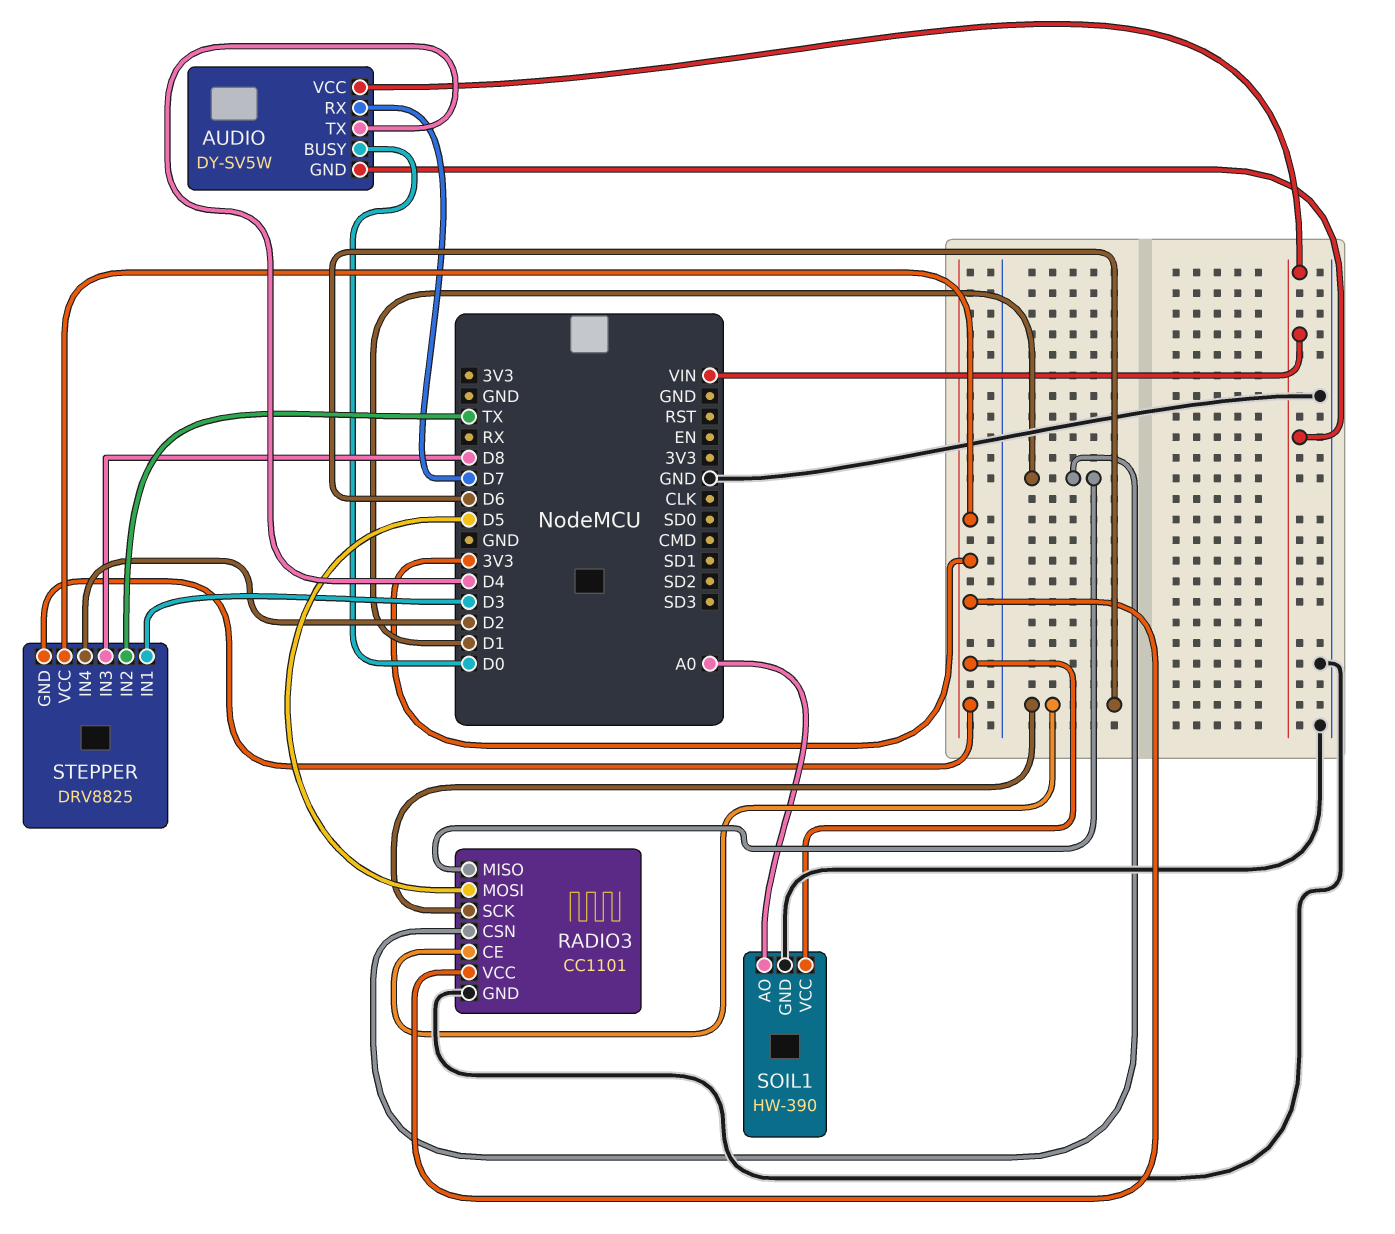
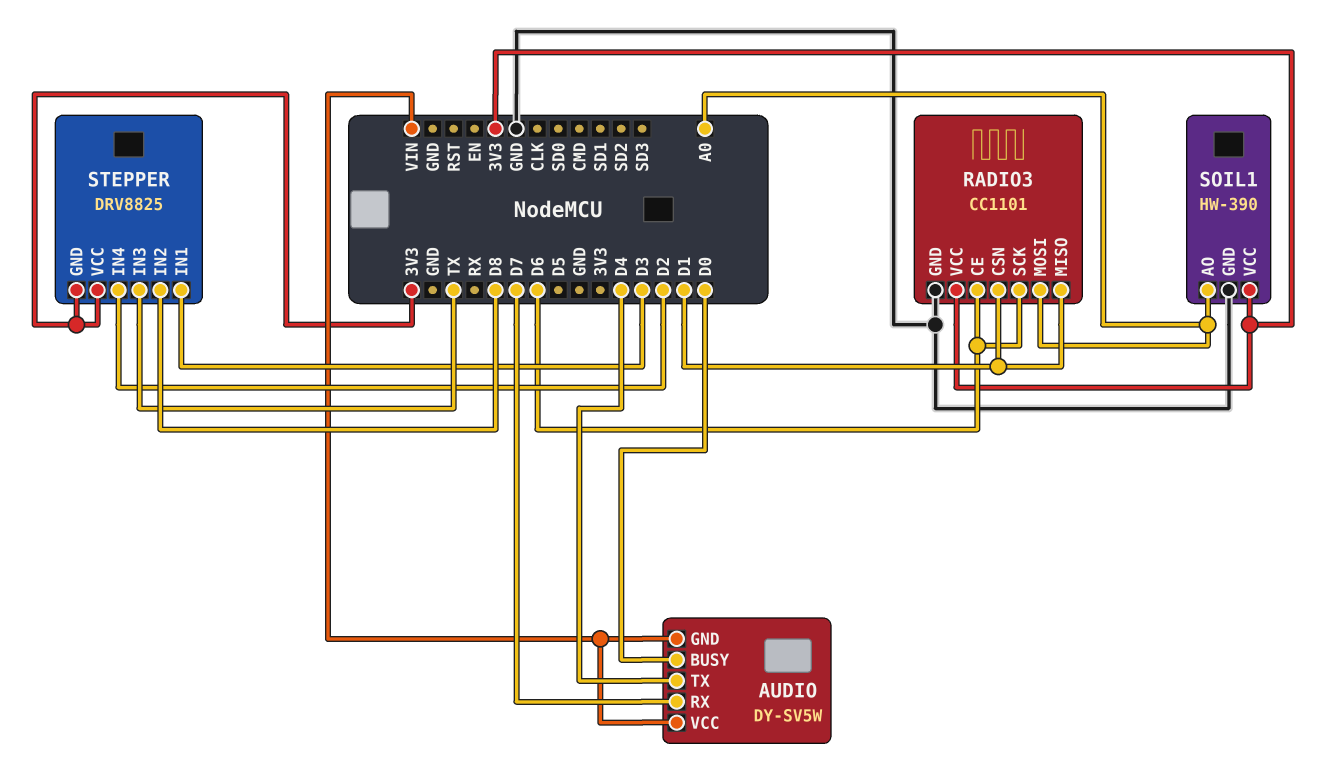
RADIO3 pin MOSI: D5 -> A0
STEPPER pin IN2: TX -> D8
STEPPER pin IN3: D8 -> TX

